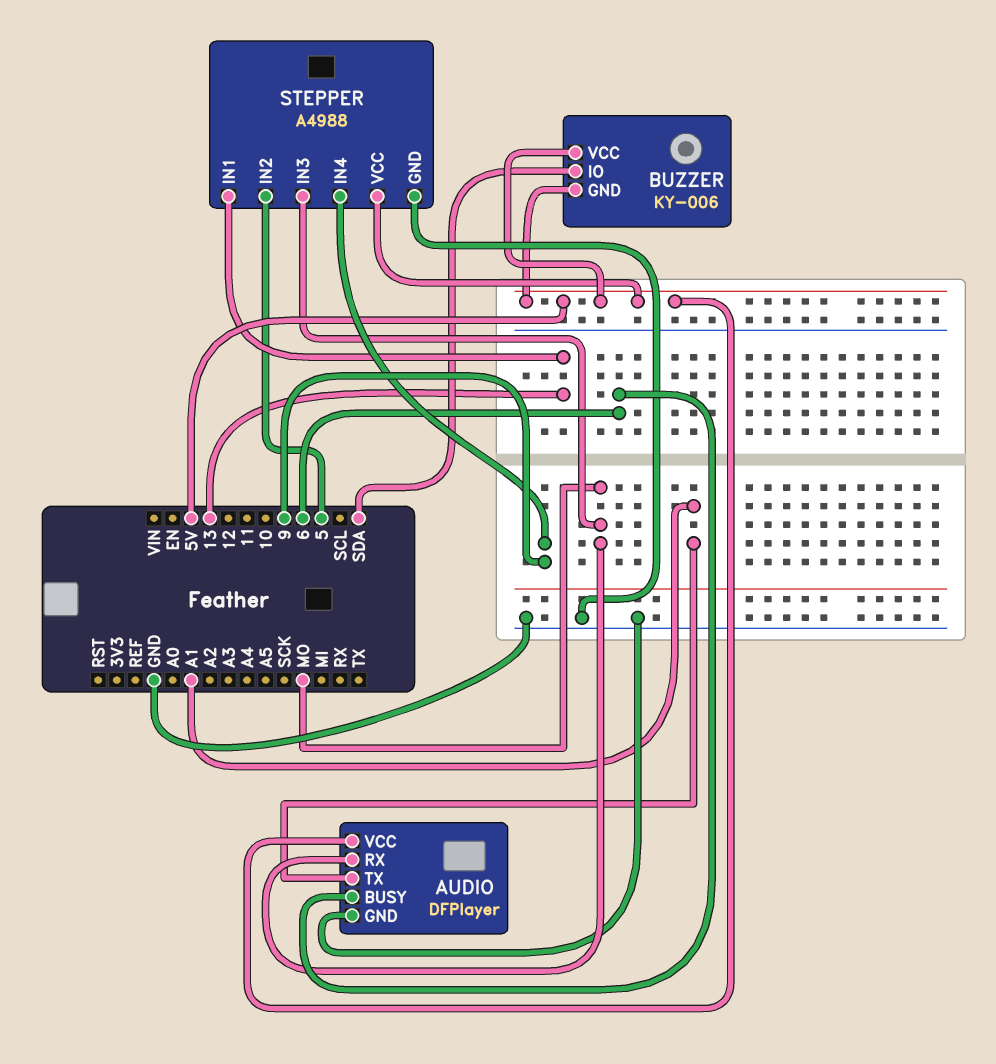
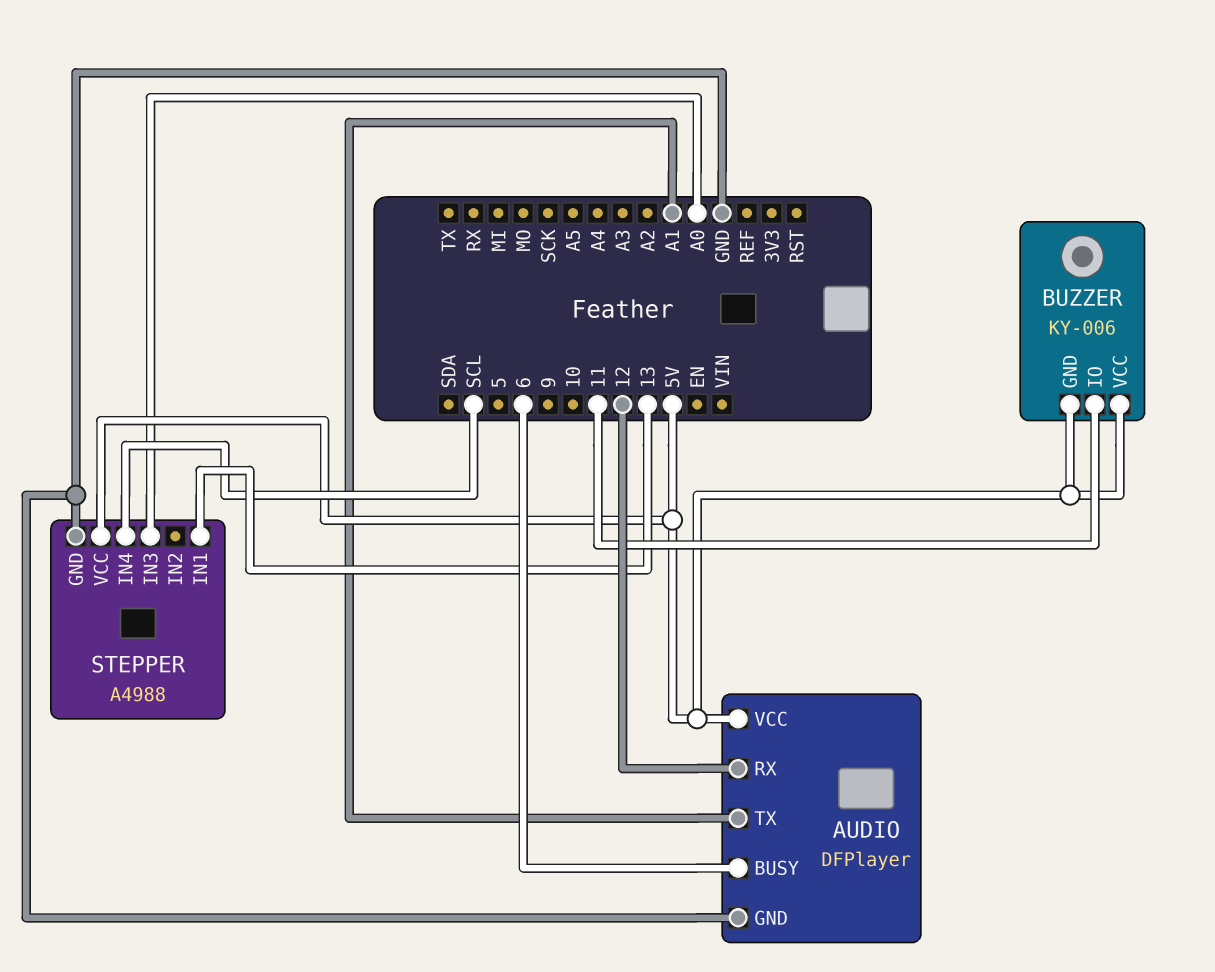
AUDIO pin RX: MO -> 12
BUZZER pin IO: SDA -> 11
STEPPER pin IN2: 5 -> none
STEPPER pin IN3: MO -> A0
STEPPER pin IN4: 9 -> SCL

